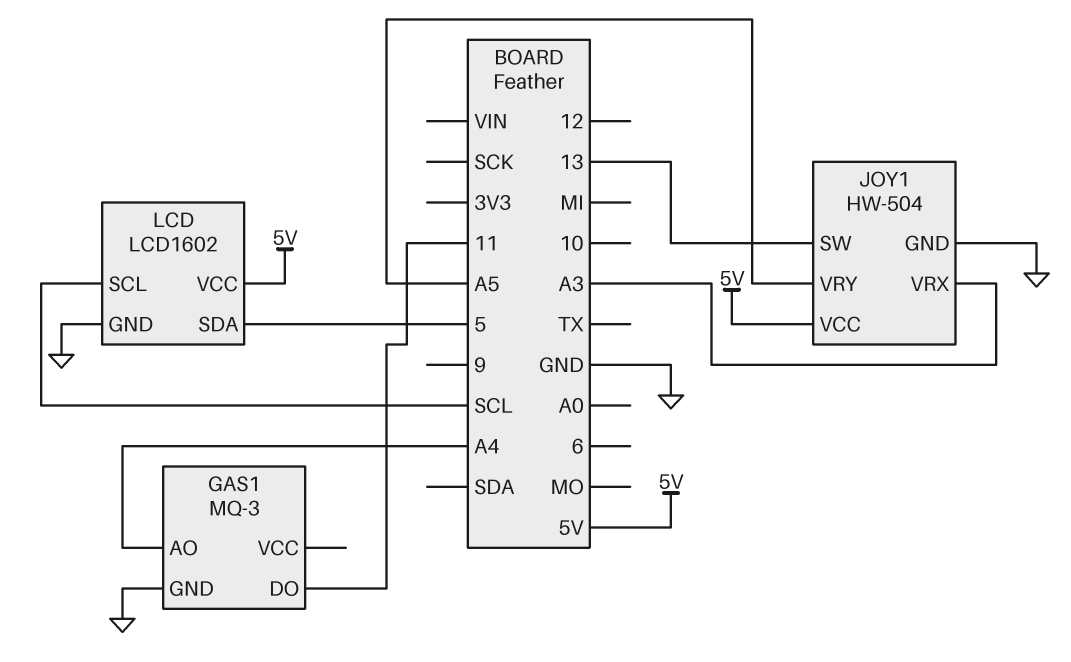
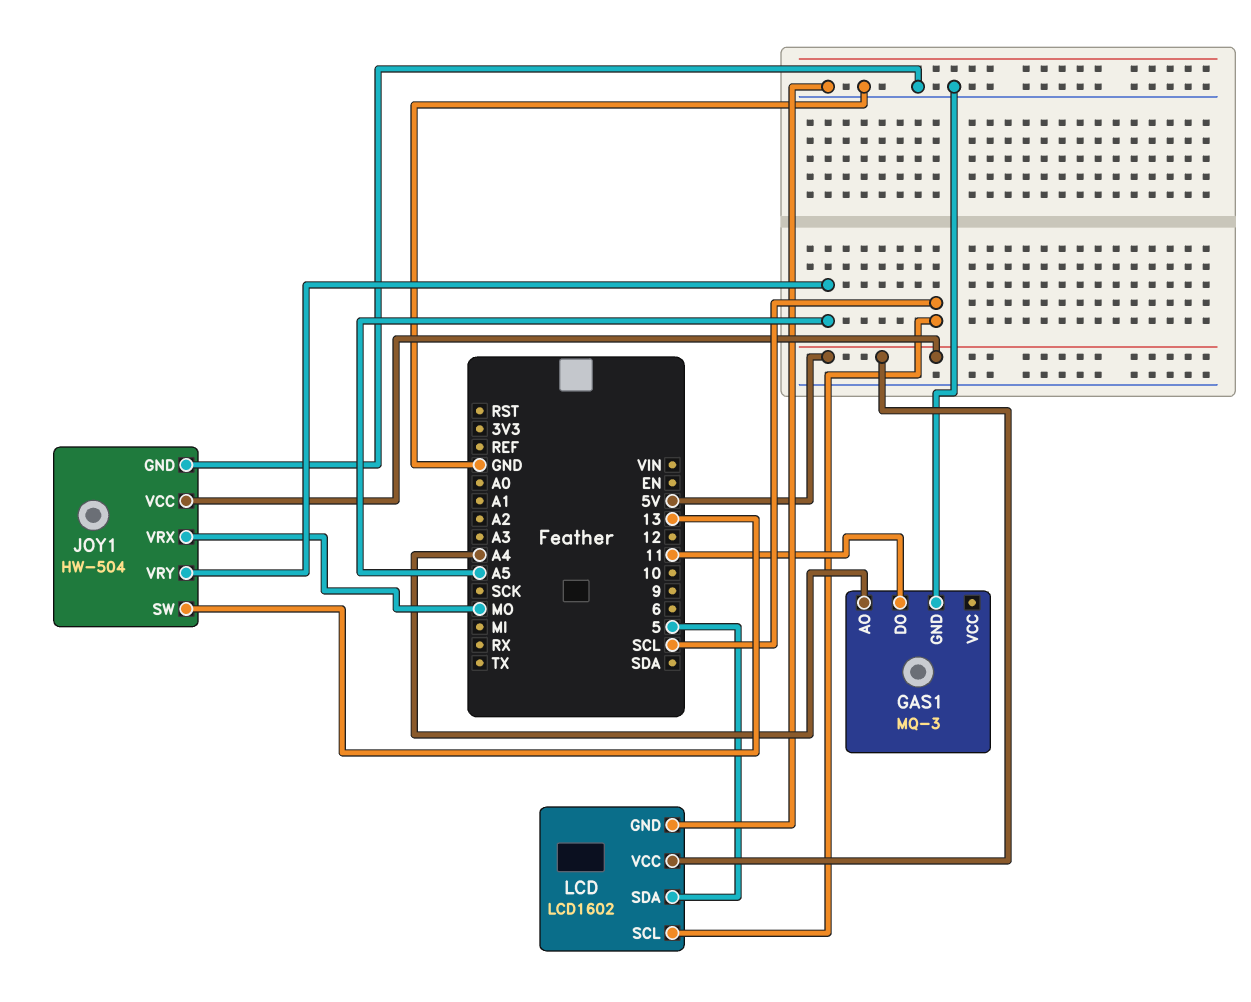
JOY1 pin VRX: A3 -> MO

